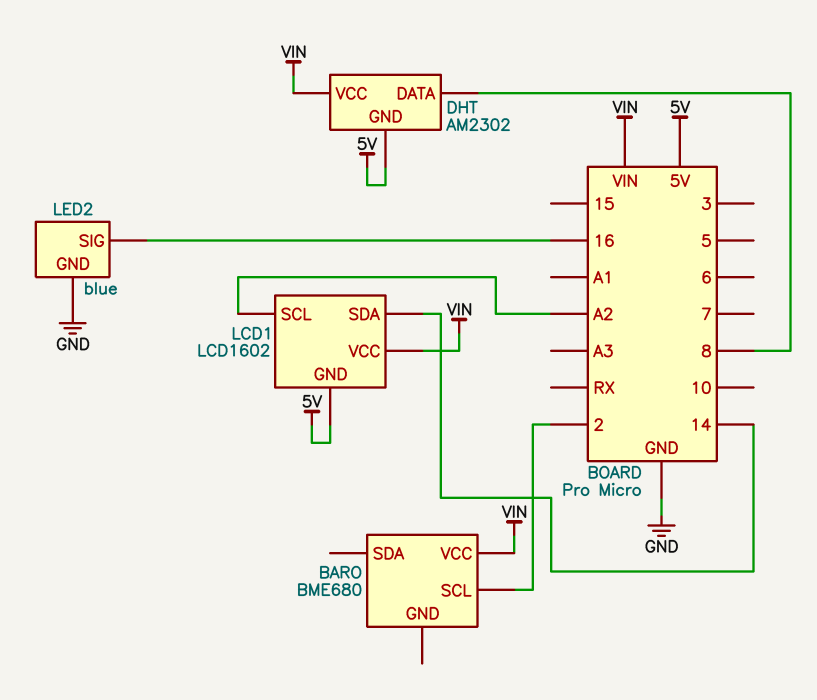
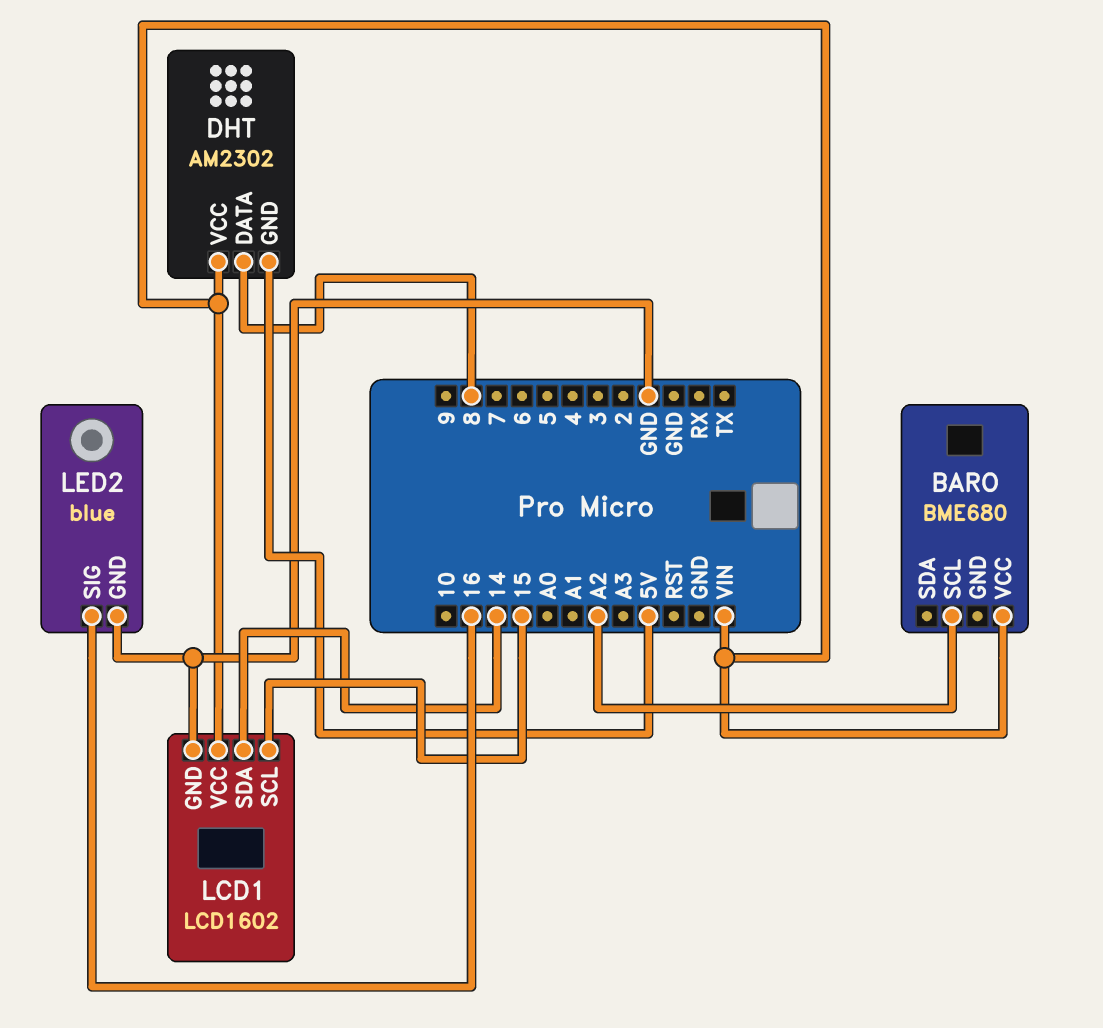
BARO pin SCL: 2 -> A2
LCD1 pin GND: 5V -> GND
LCD1 pin SCL: A2 -> 15

